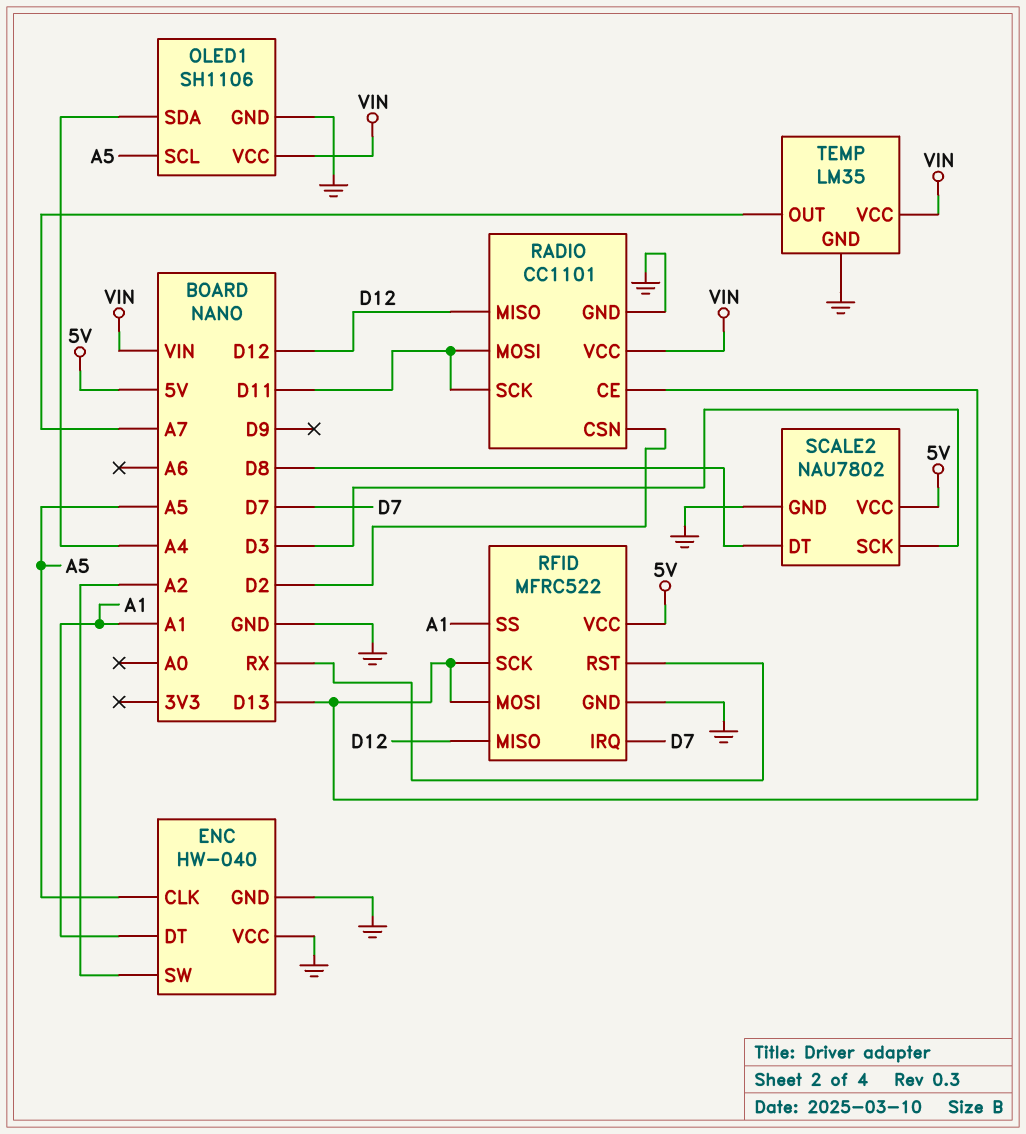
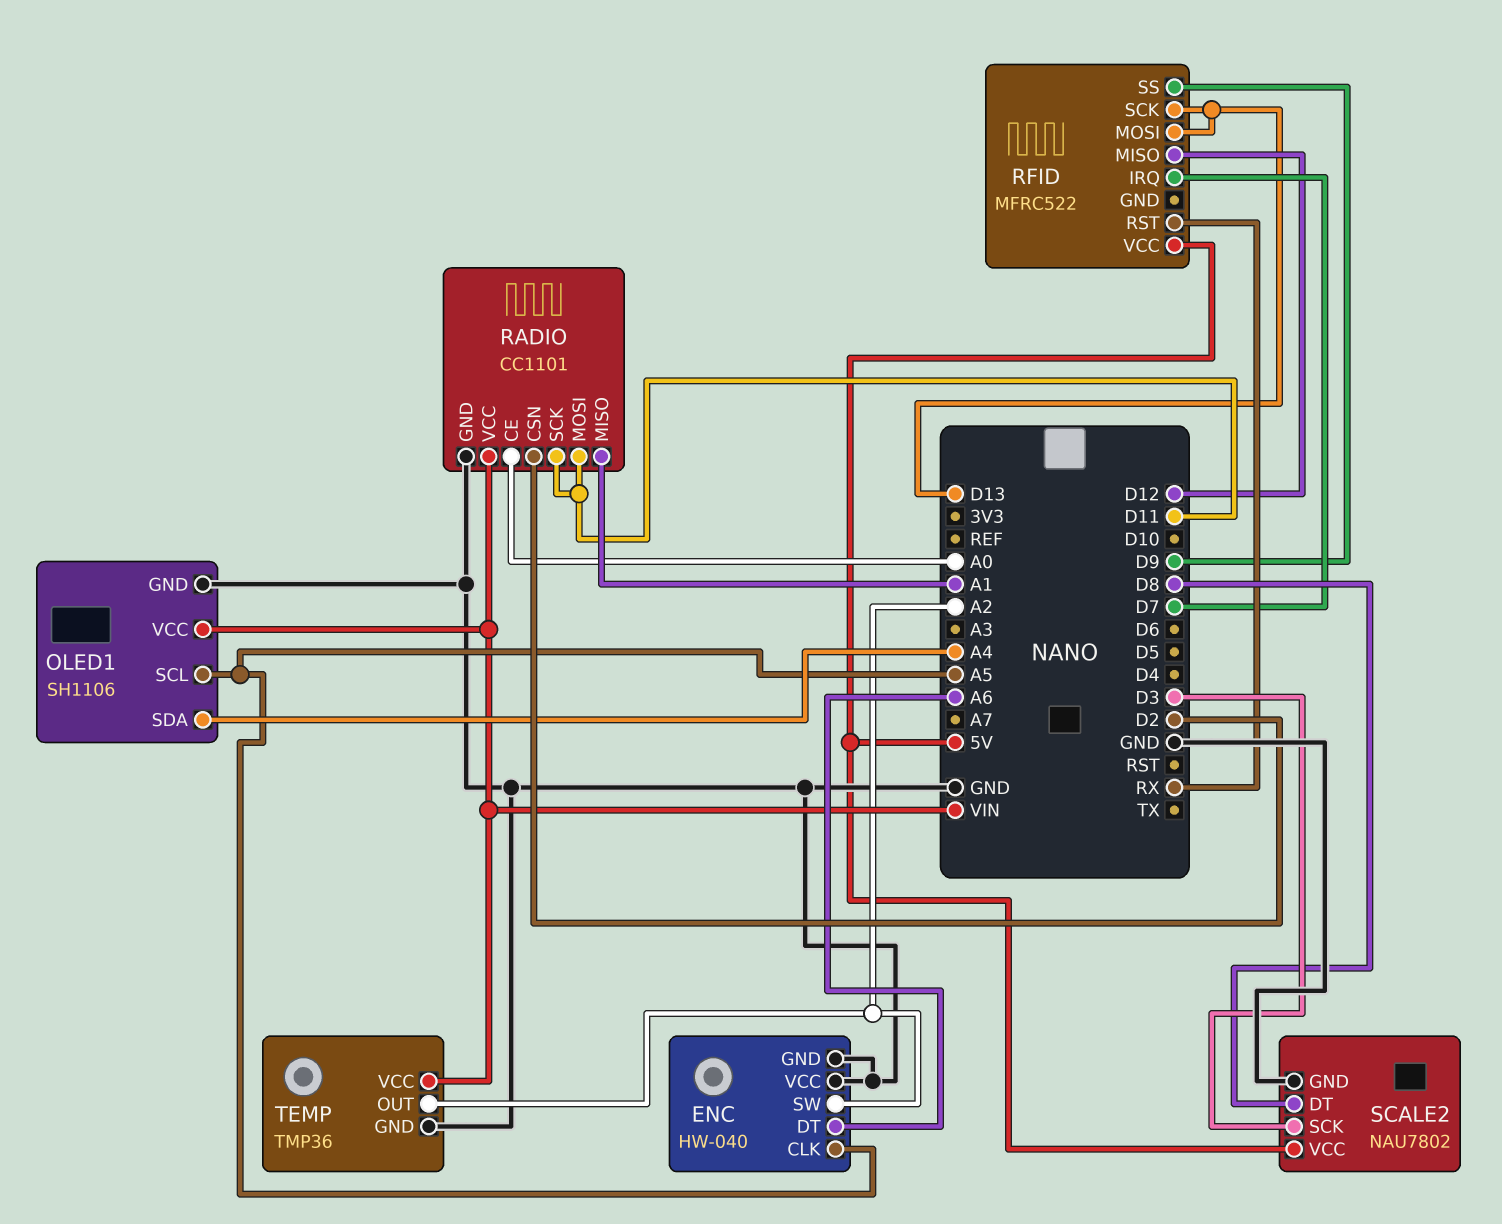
ENC pin DT: A1 -> A6
RADIO pin CE: D13 -> A0
RADIO pin MISO: D12 -> A1
RFID pin GND: GND -> none
RFID pin SS: A1 -> D9
TEMP: LM35 -> TMP36
TEMP pin OUT: A7 -> A2

